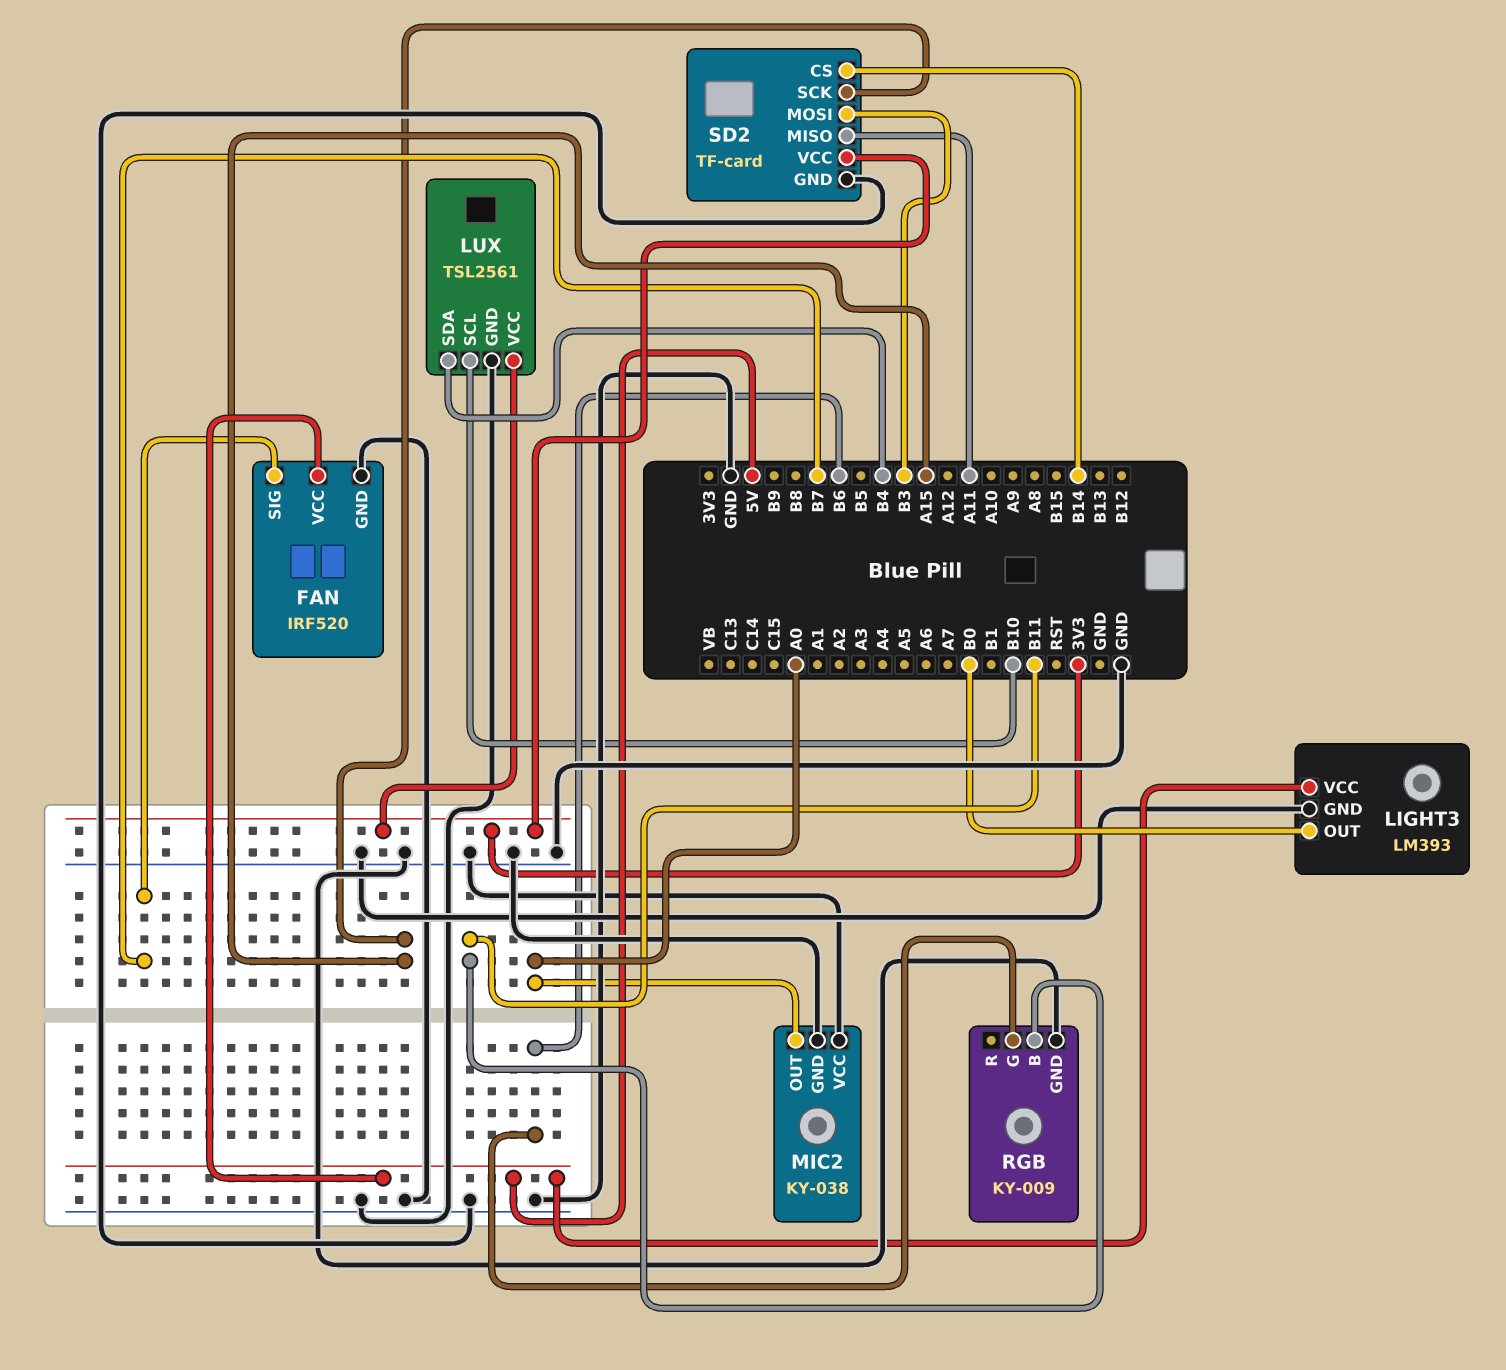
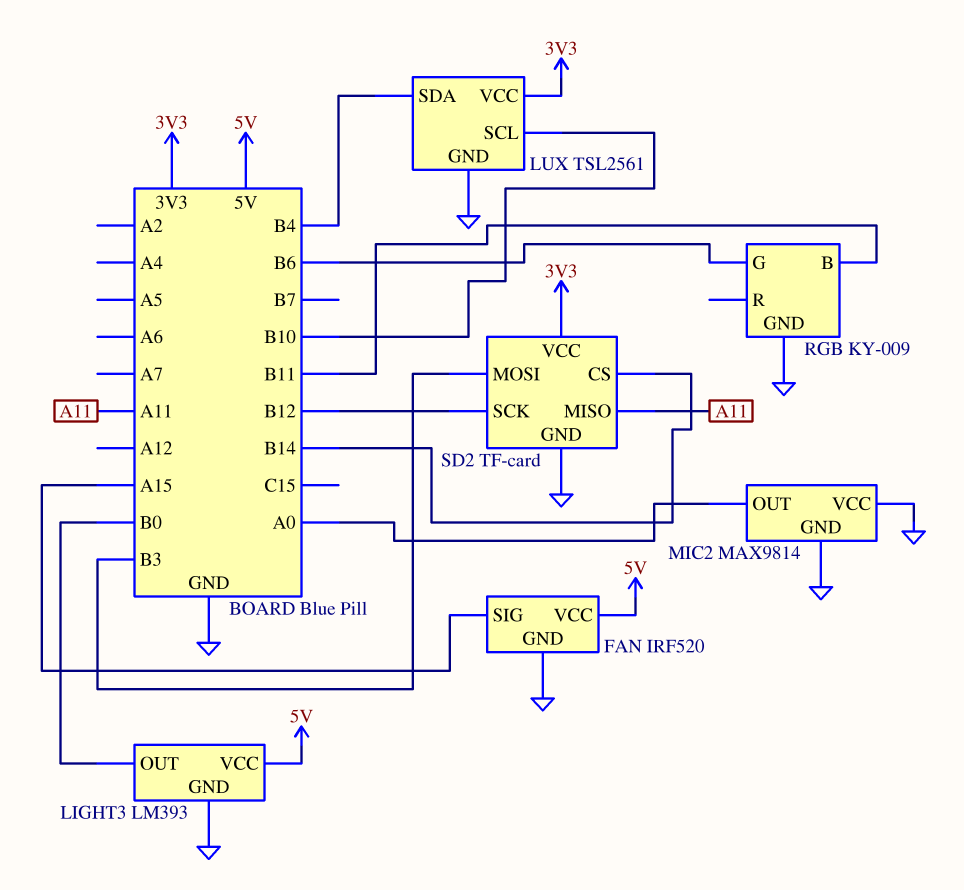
FAN pin SIG: B7 -> A15
MIC2: KY-038 -> MAX9814
SD2 pin SCK: A15 -> B12

